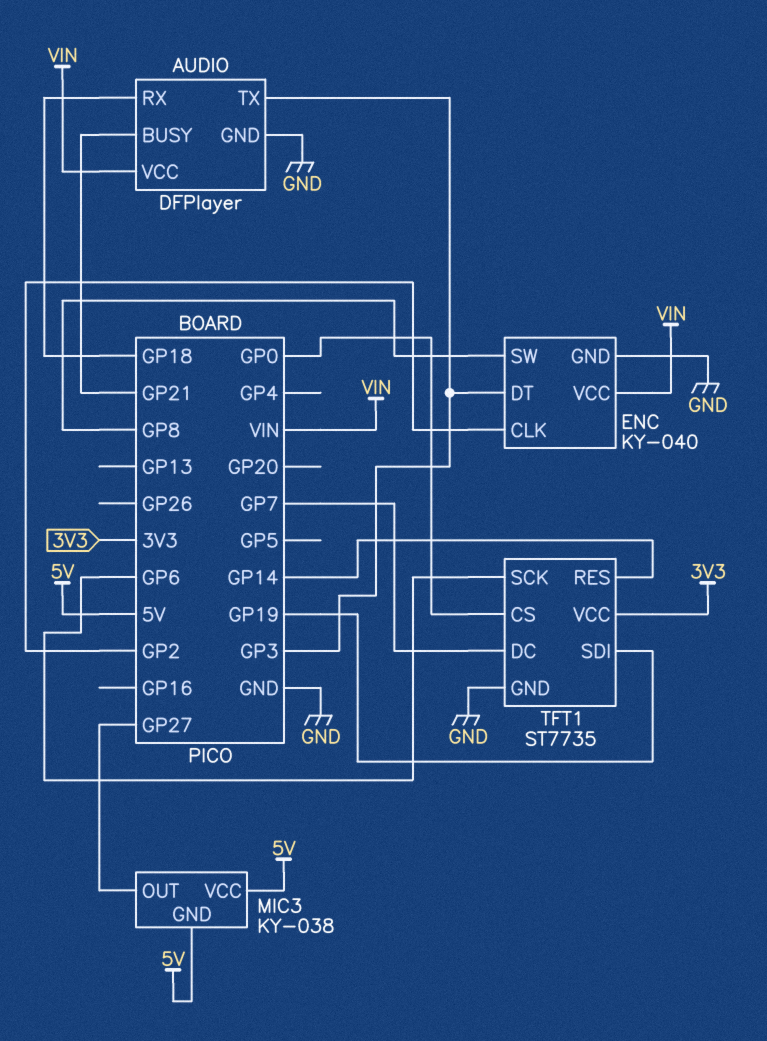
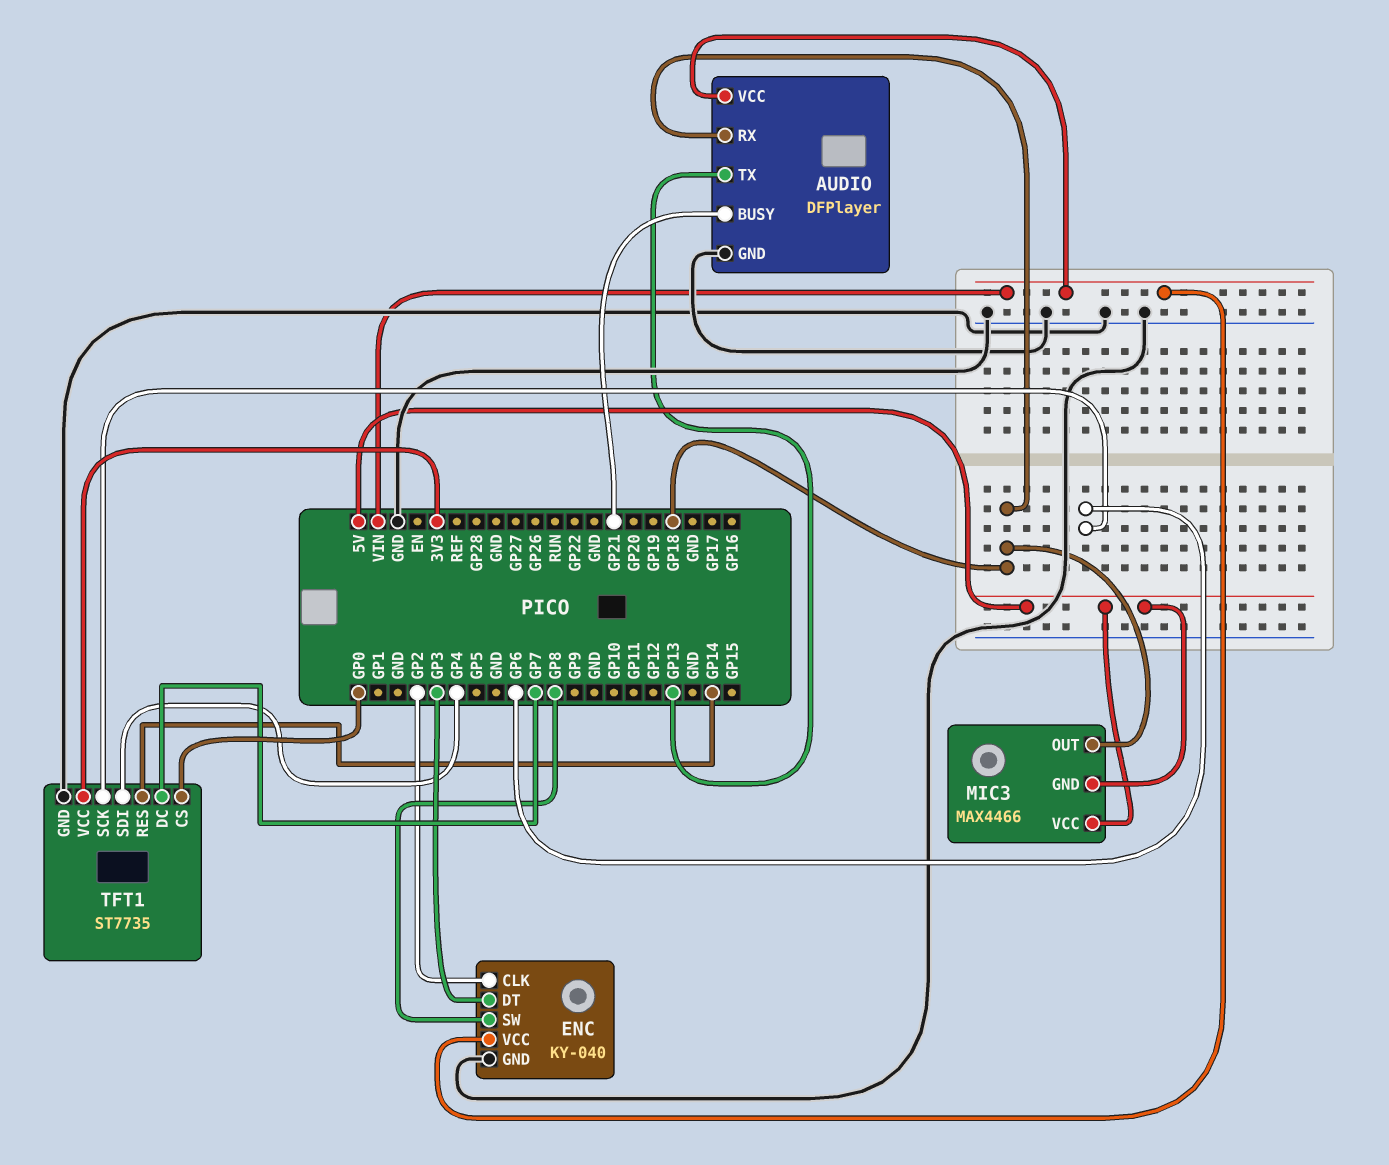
AUDIO pin TX: GP3 -> GP13
MIC3: KY-038 -> MAX4466
MIC3 pin OUT: GP27 -> GP18
TFT1 pin SDI: GP19 -> GP4

